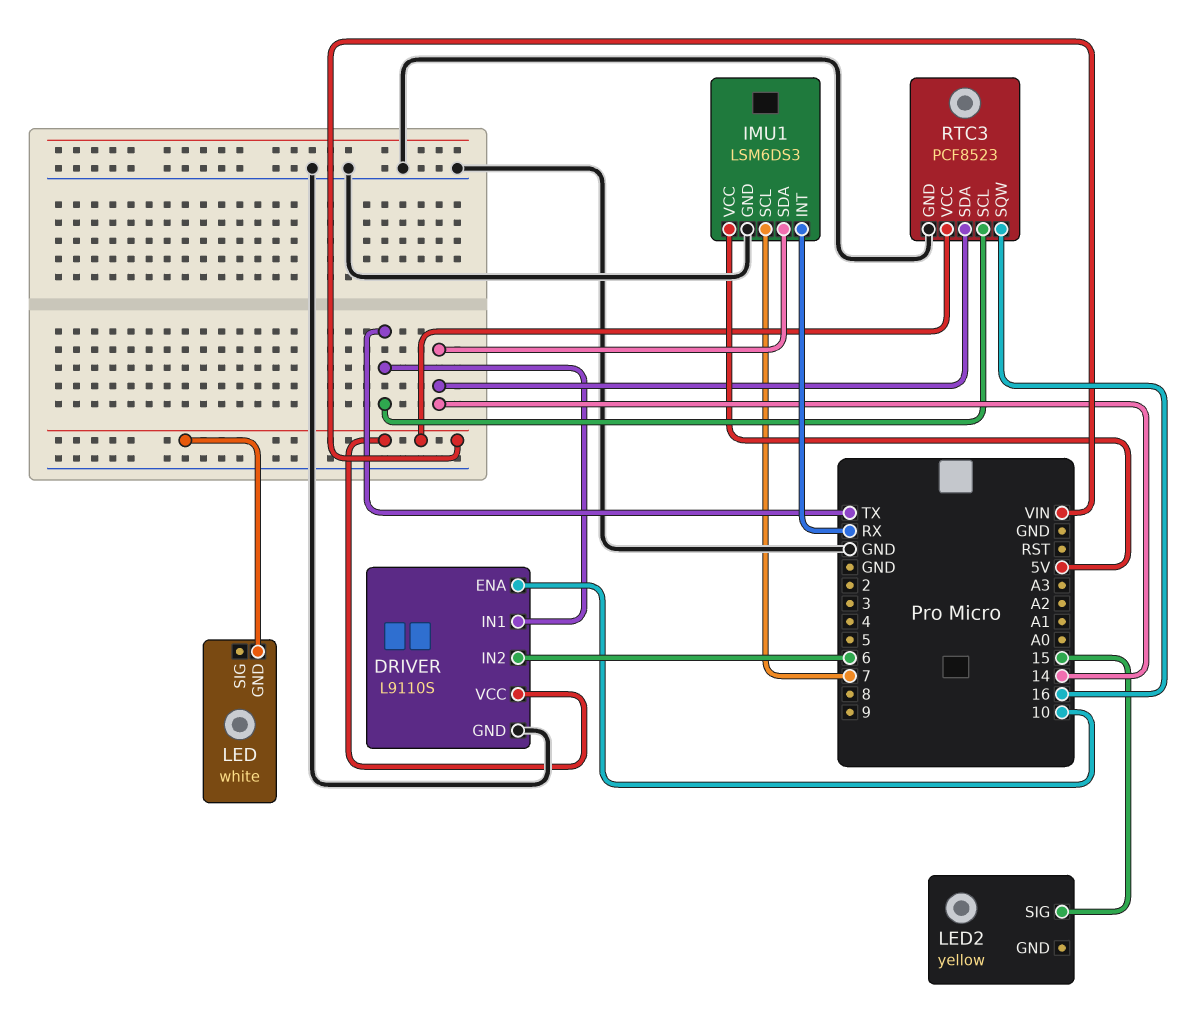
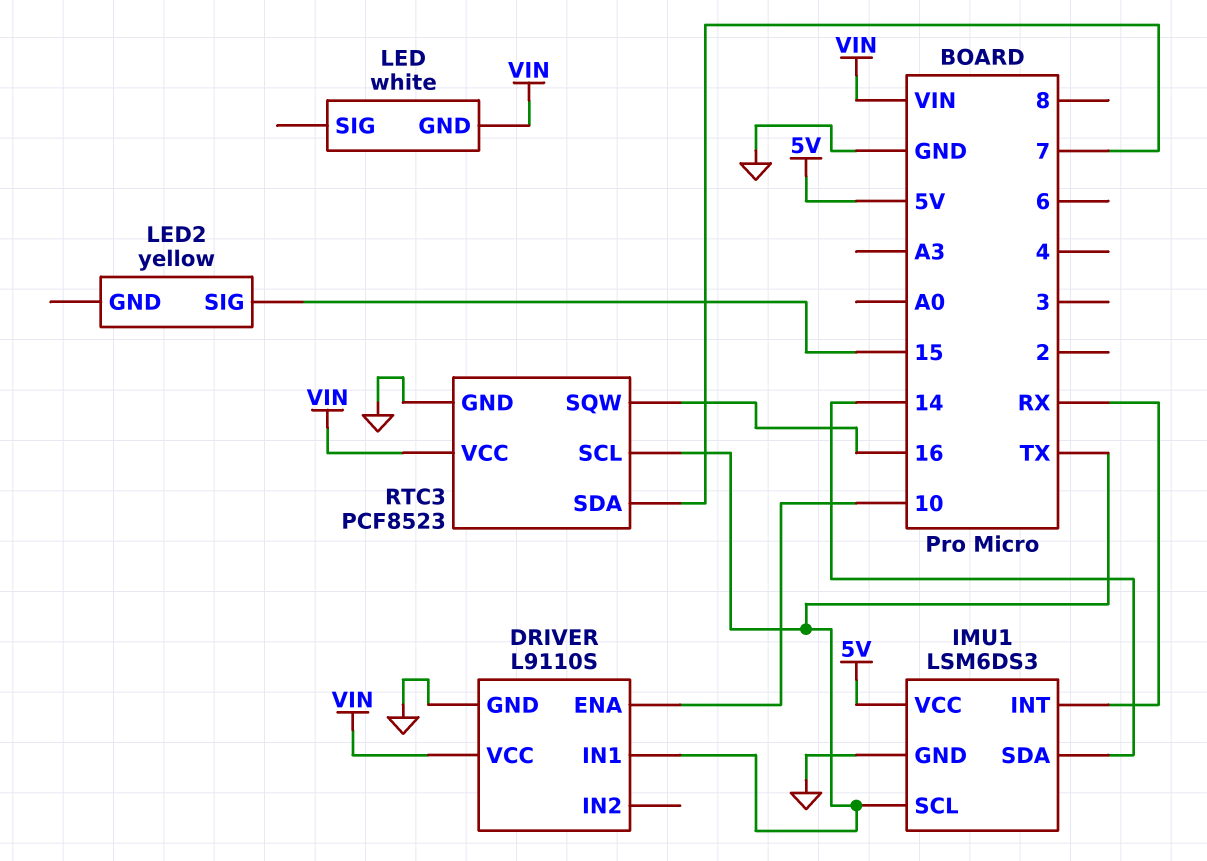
DRIVER pin IN2: 6 -> none
IMU1 pin SCL: 7 -> TX
RTC3 pin SDA: 14 -> 7

